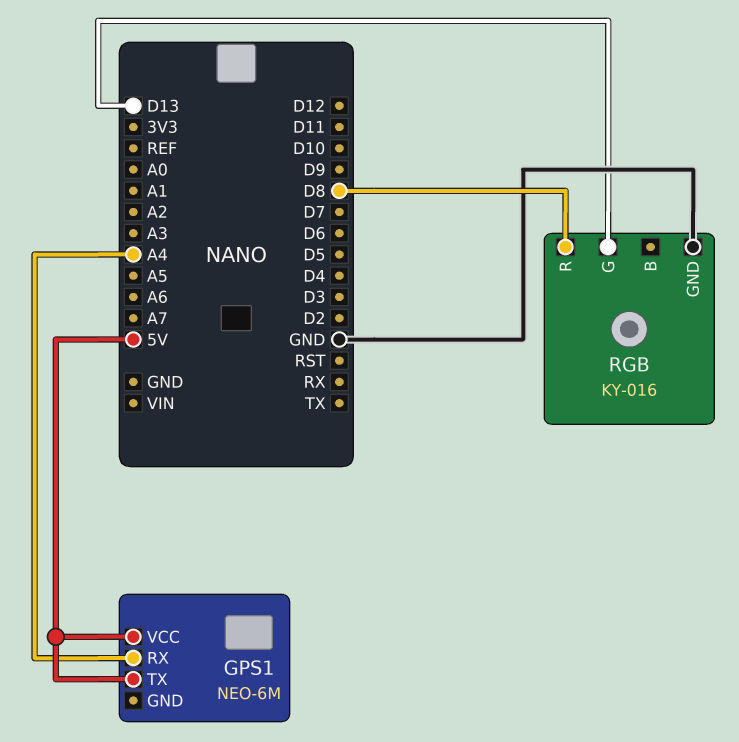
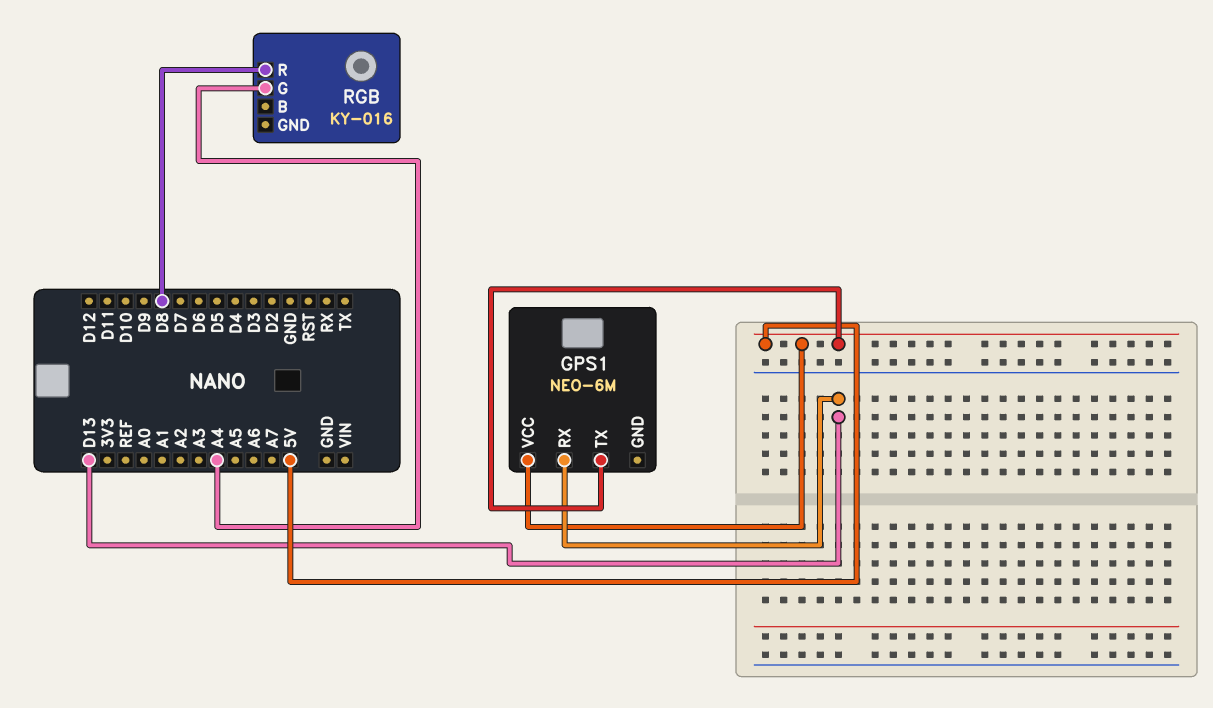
GPS1 pin RX: A4 -> D13
RGB pin G: D13 -> A4
RGB pin GND: GND -> none

